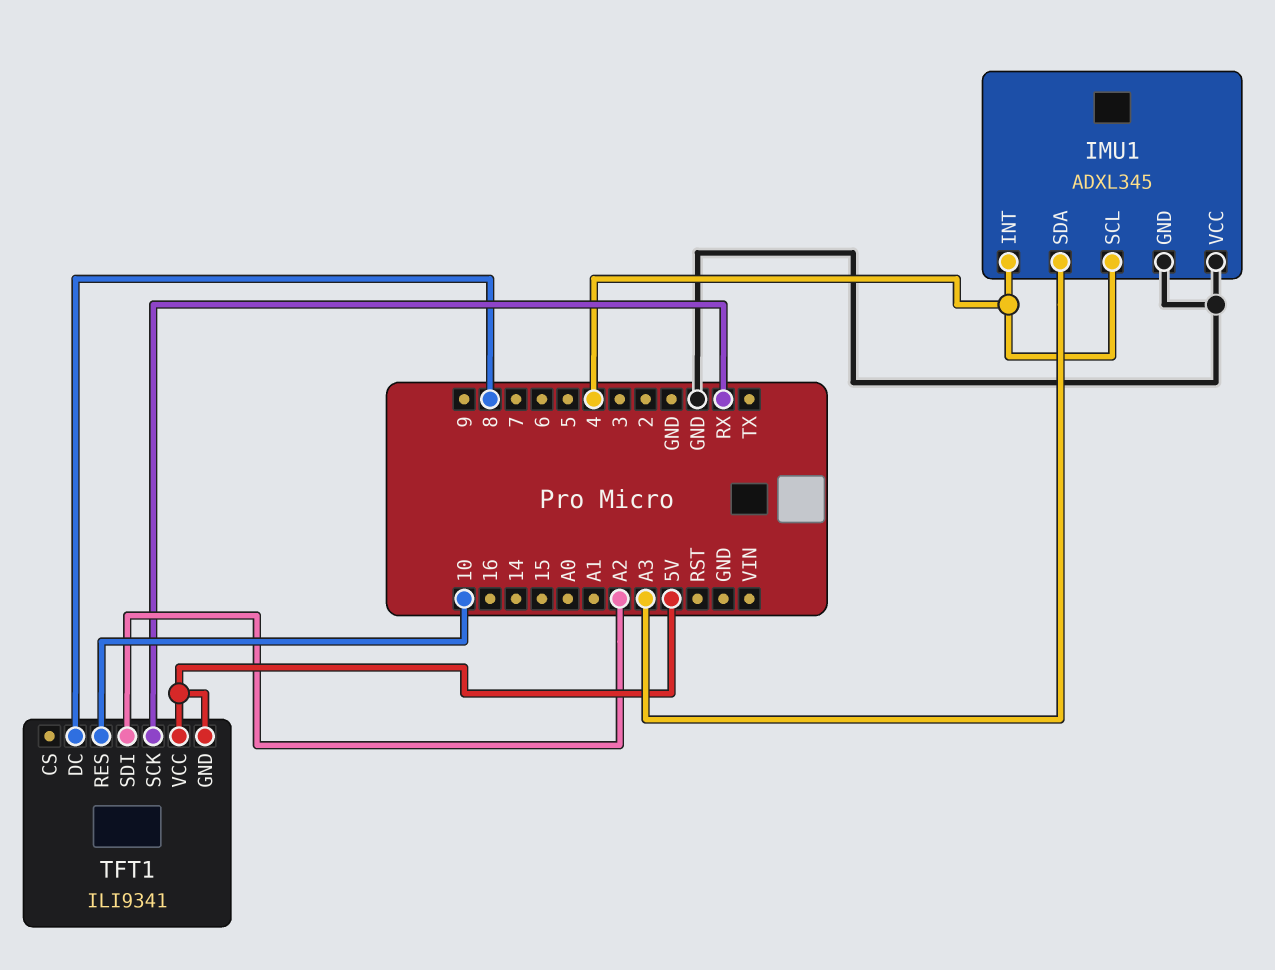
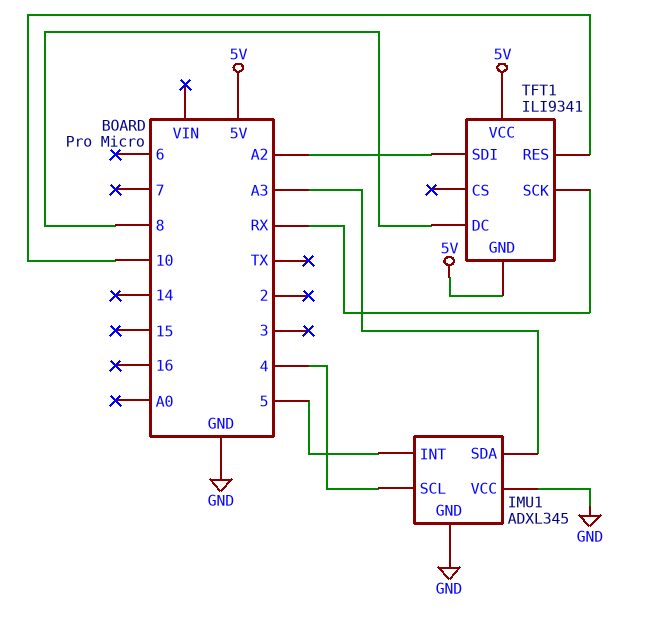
IMU1 pin INT: 4 -> 5

